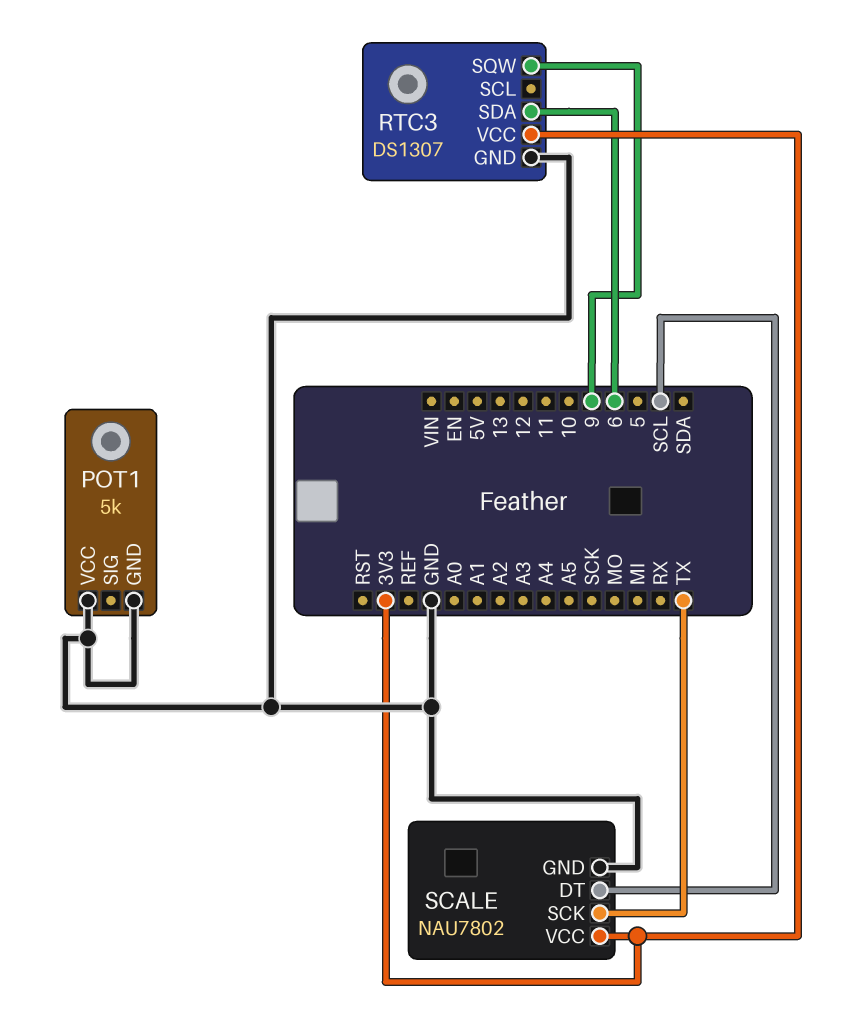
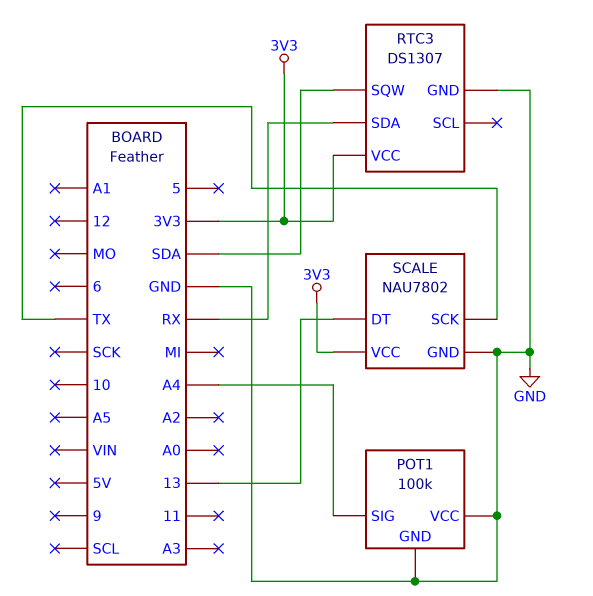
POT1: 5k -> 100k
POT1 pin SIG: none -> A4
RTC3 pin SDA: 6 -> RX
RTC3 pin SQW: 9 -> SDA
SCALE pin DT: SCL -> 13

